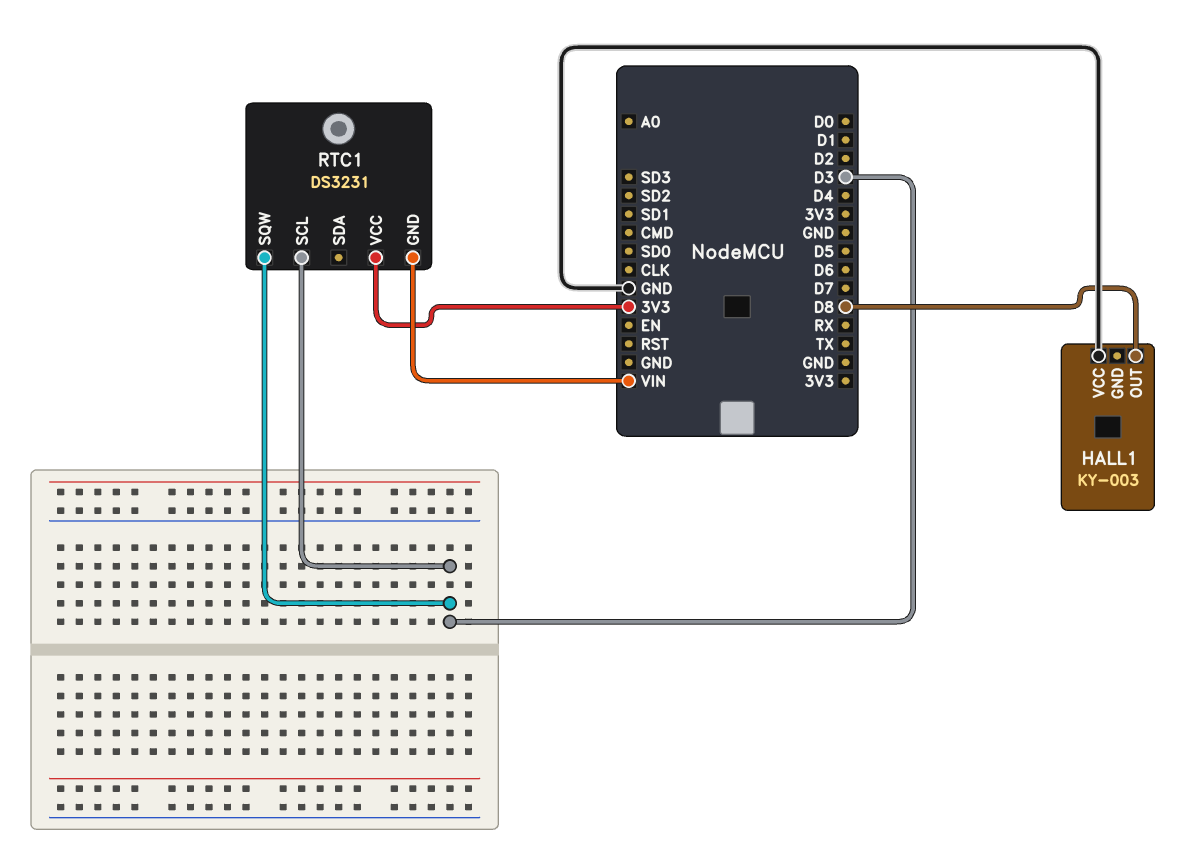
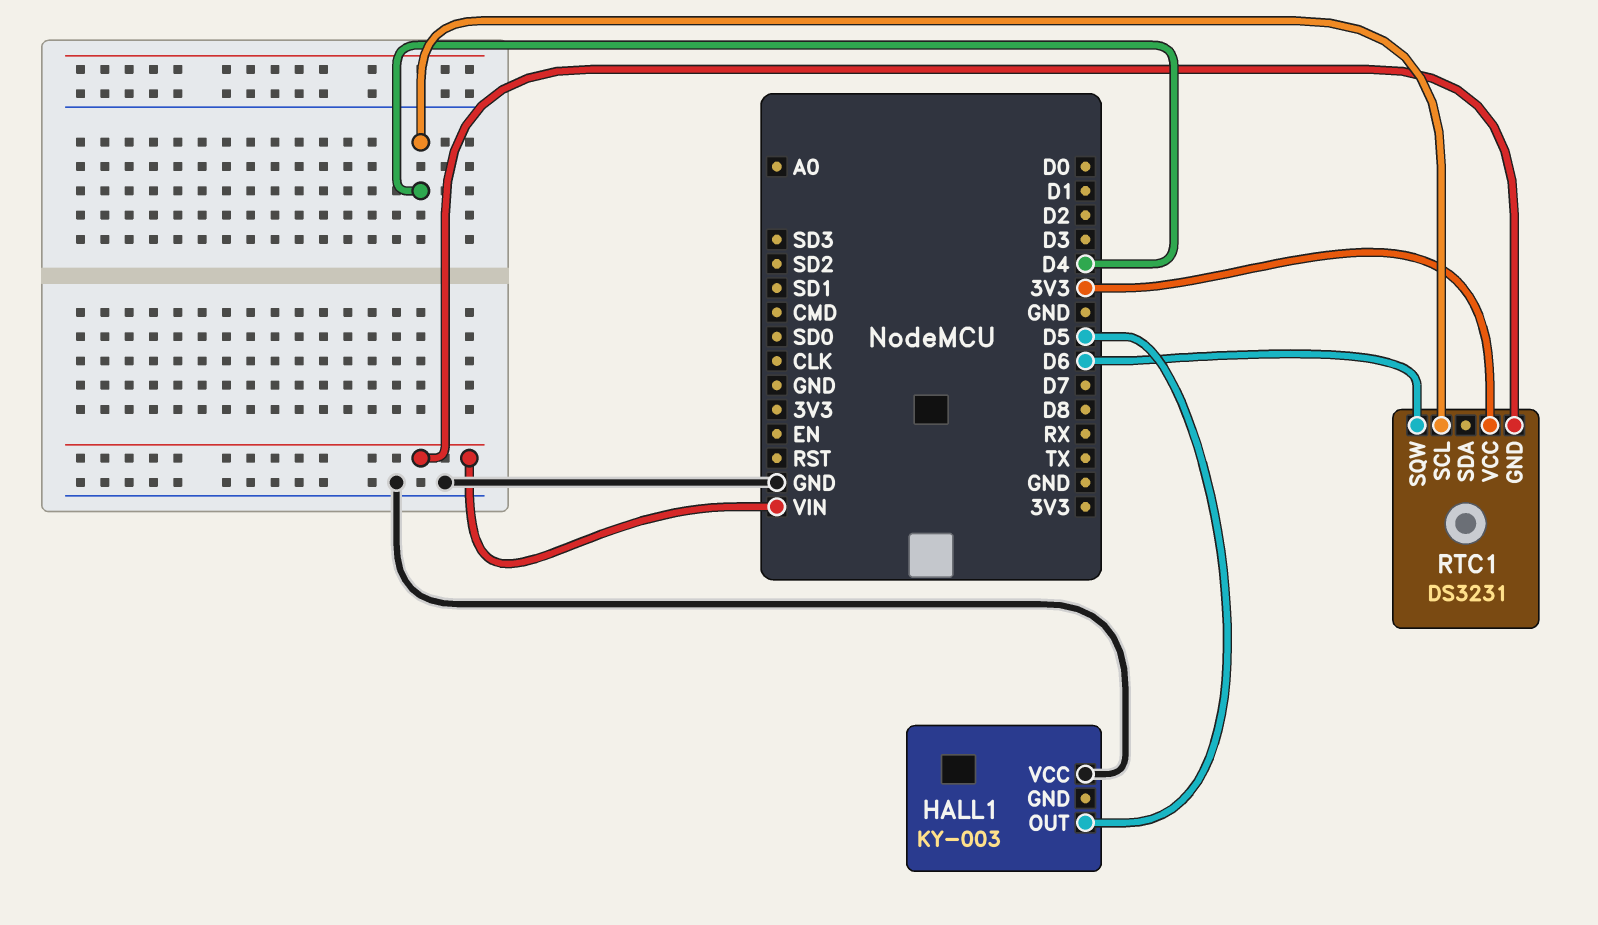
HALL1 pin OUT: D8 -> D5
RTC1 pin SCL: D3 -> D4
RTC1 pin SQW: D3 -> D6

